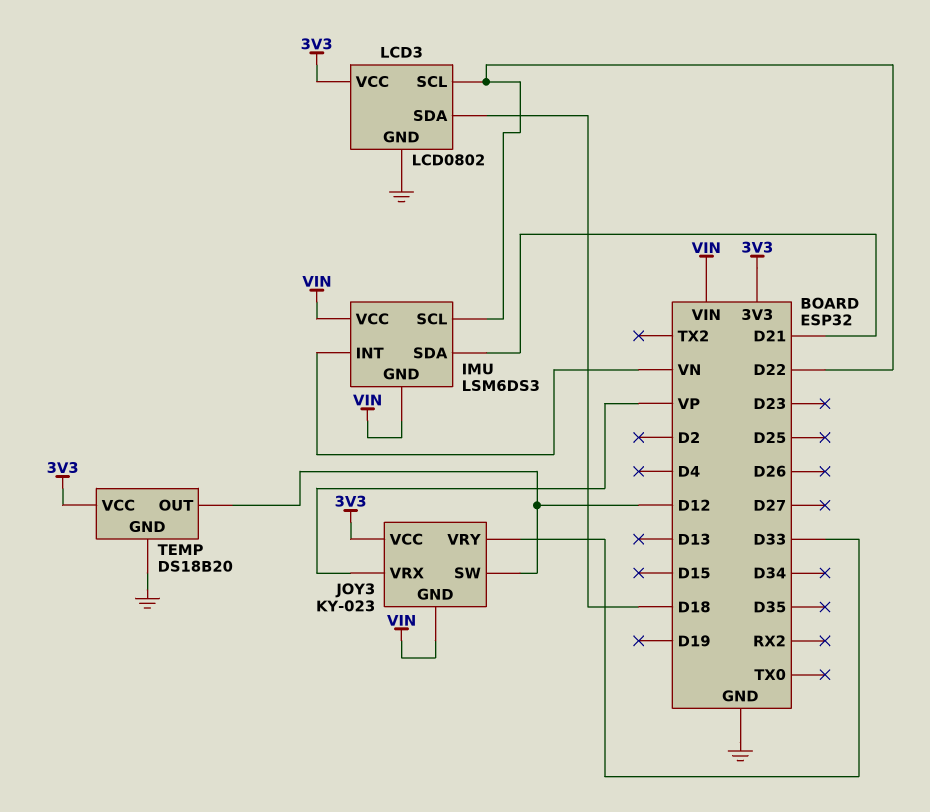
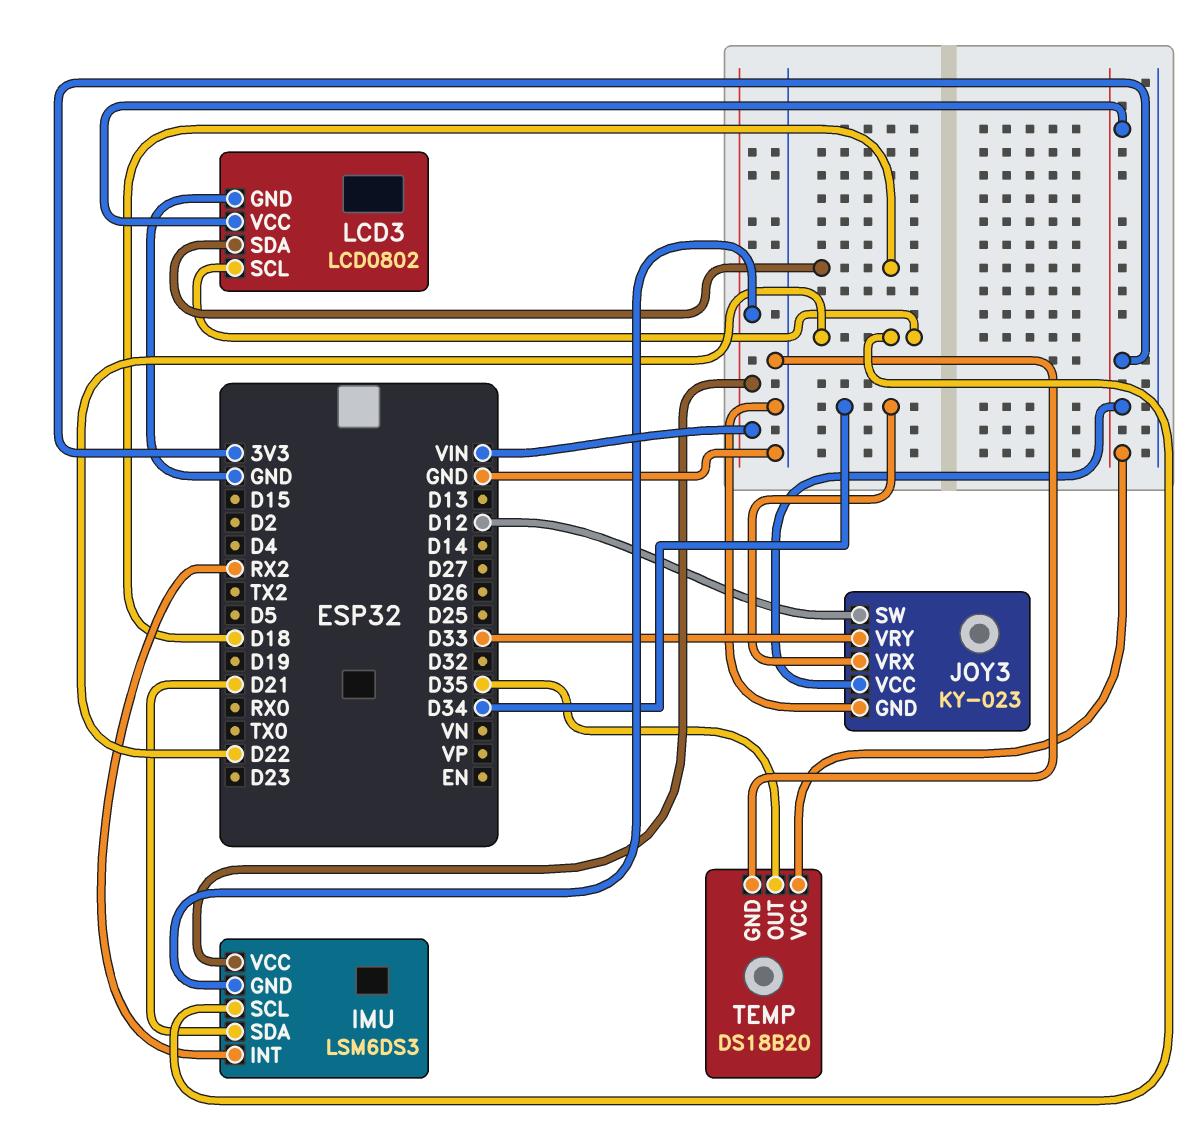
IMU pin INT: VN -> RX2
JOY3 pin GND: VIN -> GND
JOY3 pin VRX: VP -> D34
TEMP pin OUT: D12 -> D35

